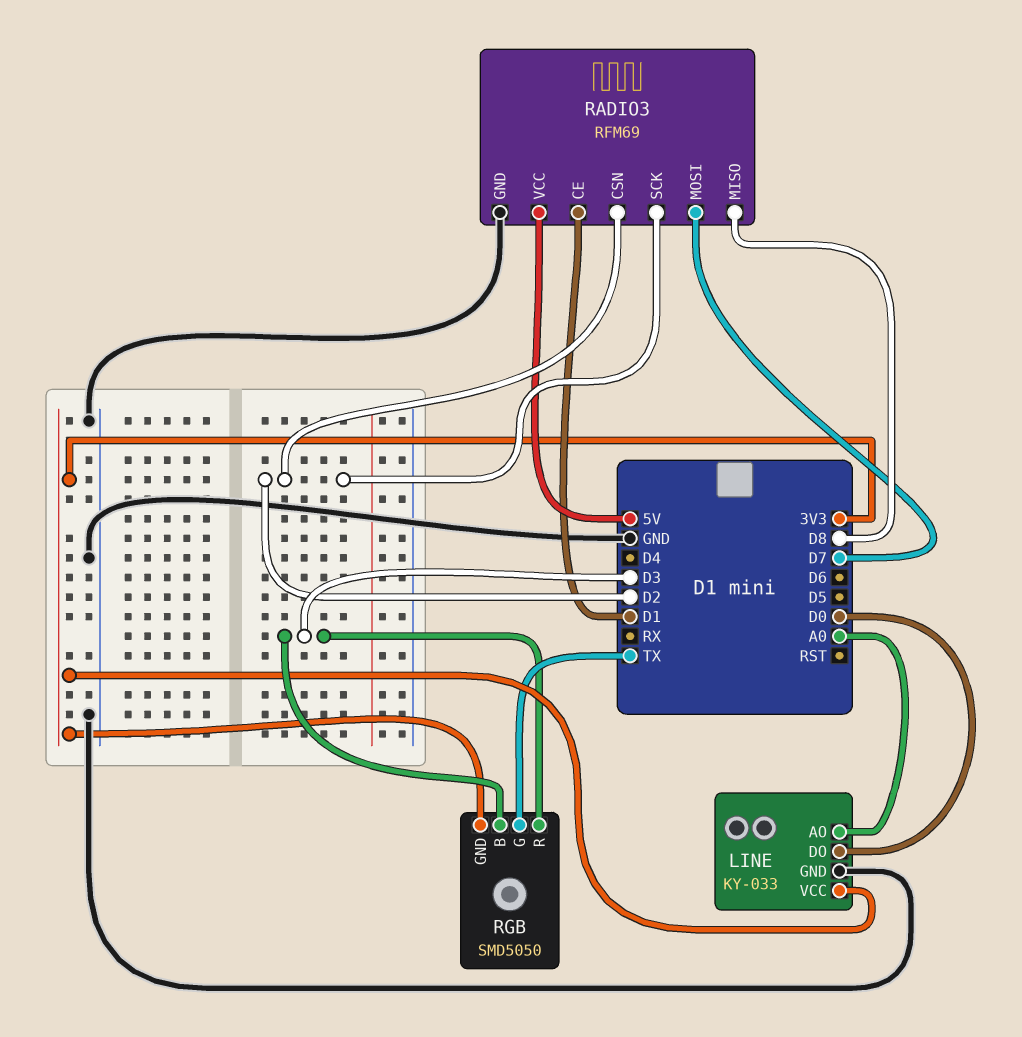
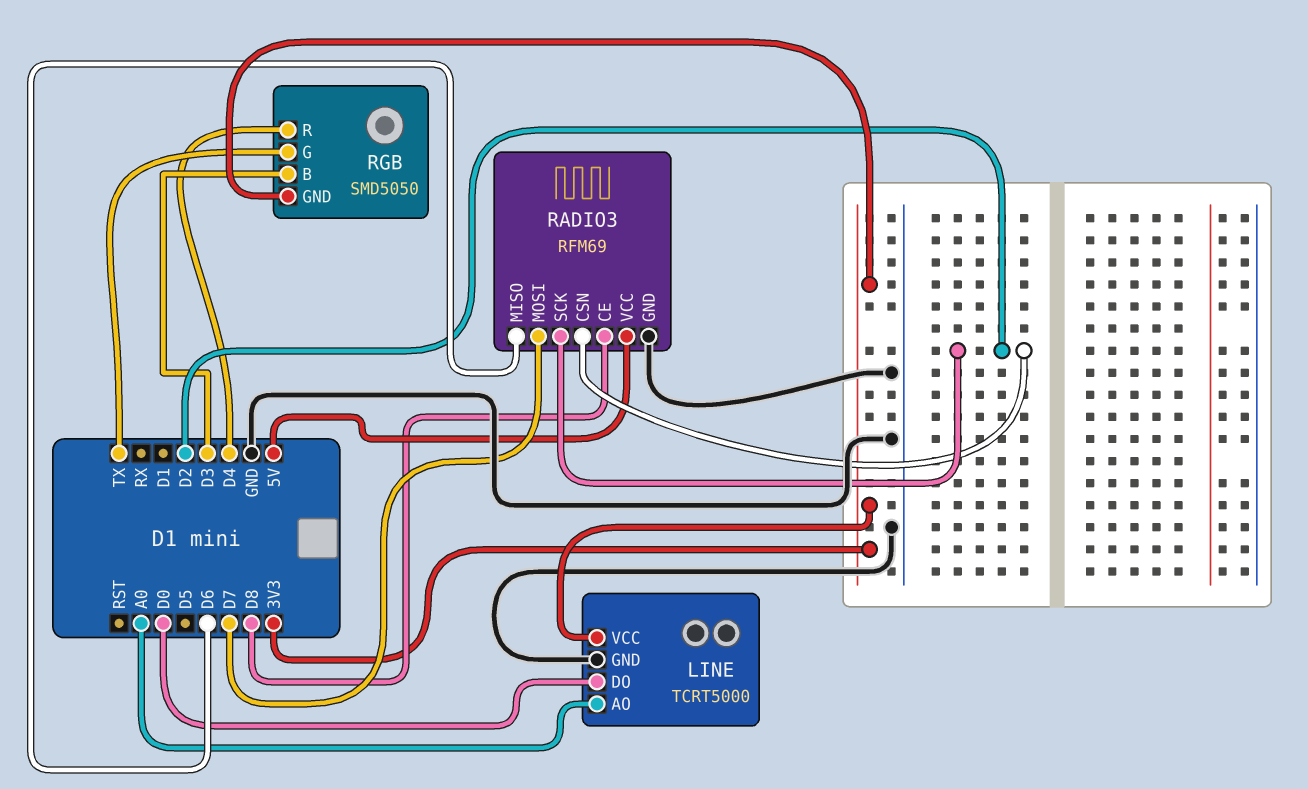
LINE: KY-033 -> TCRT5000
RADIO3 pin CE: D1 -> D8
RADIO3 pin MISO: D8 -> D6
RGB pin R: D3 -> D4

